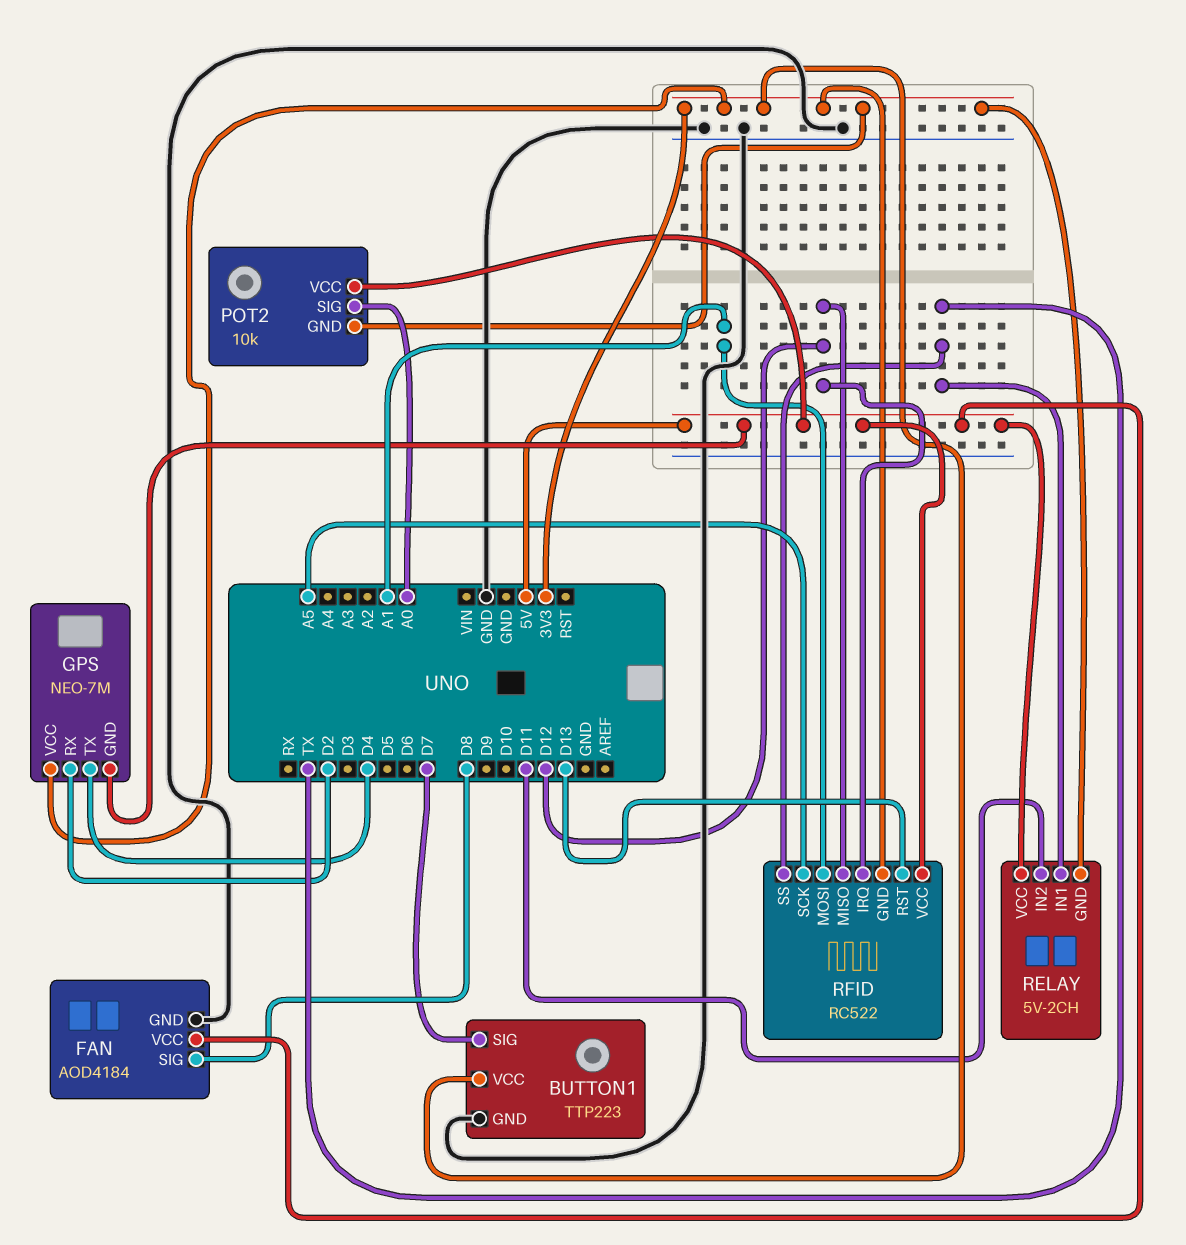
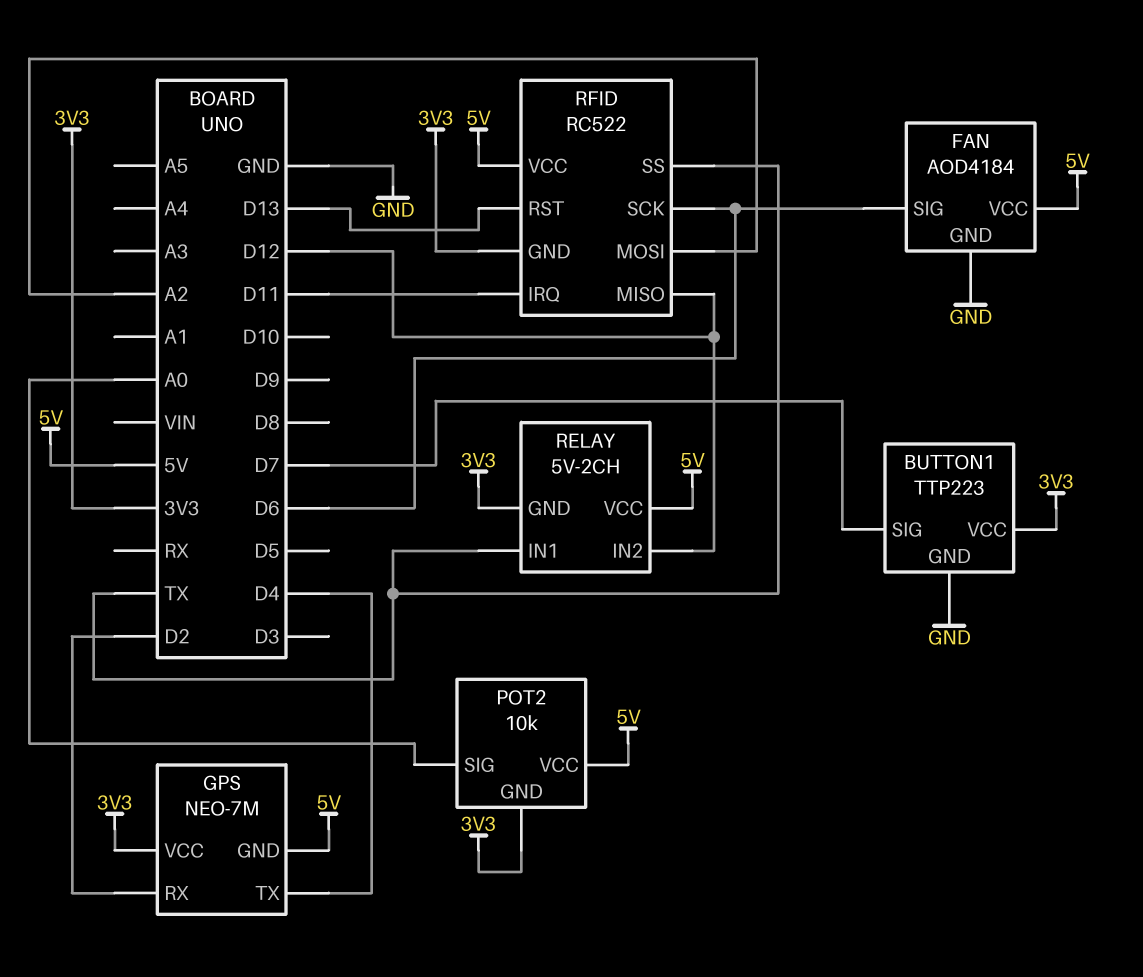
FAN pin SIG: D8 -> D6
RELAY pin IN2: D11 -> D12
RFID pin IRQ: D12 -> D11
RFID pin MOSI: A1 -> A2
RFID pin SCK: A5 -> D6

